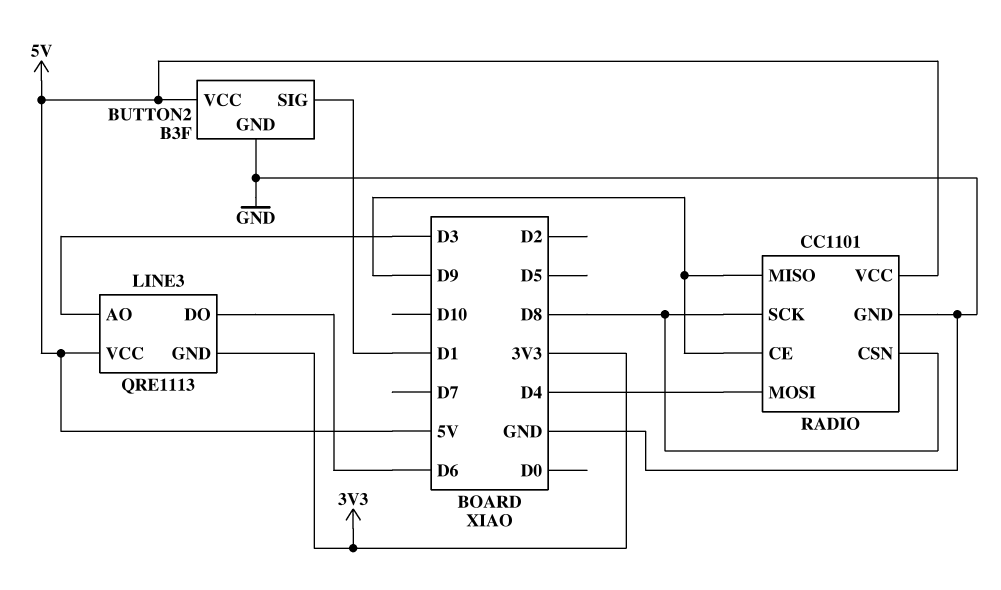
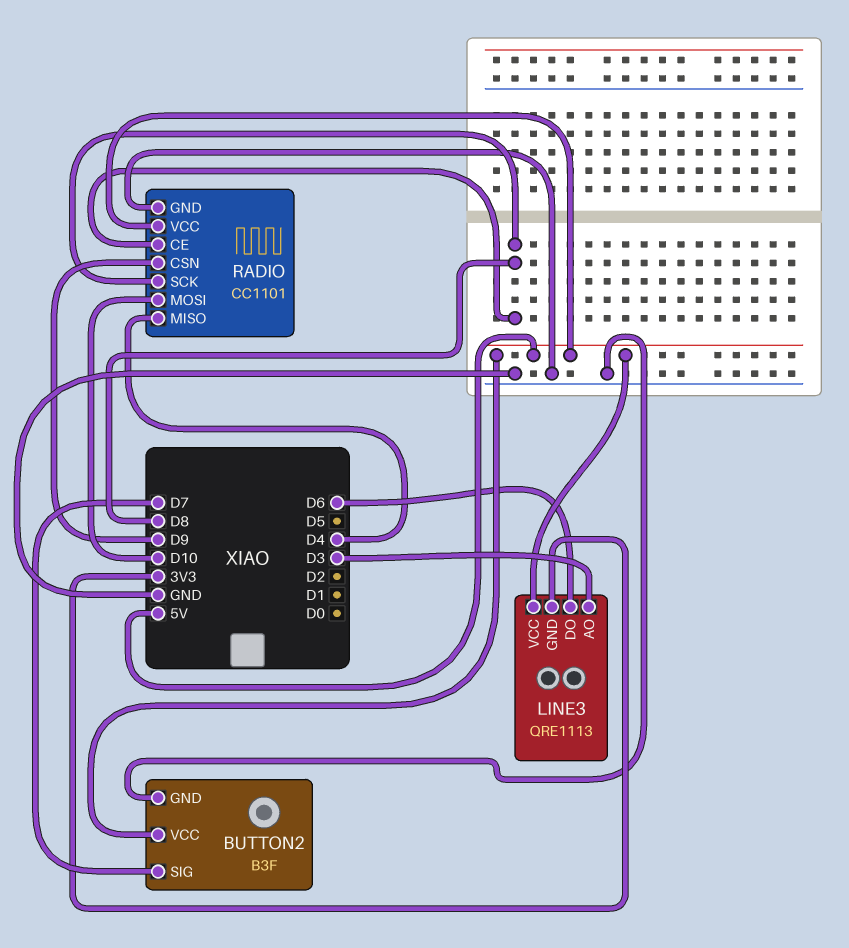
BUTTON2 pin SIG: D1 -> D7
RADIO pin CE: D9 -> D8
RADIO pin CSN: D8 -> D9
RADIO pin MISO: D9 -> D4
RADIO pin MOSI: D4 -> D10

